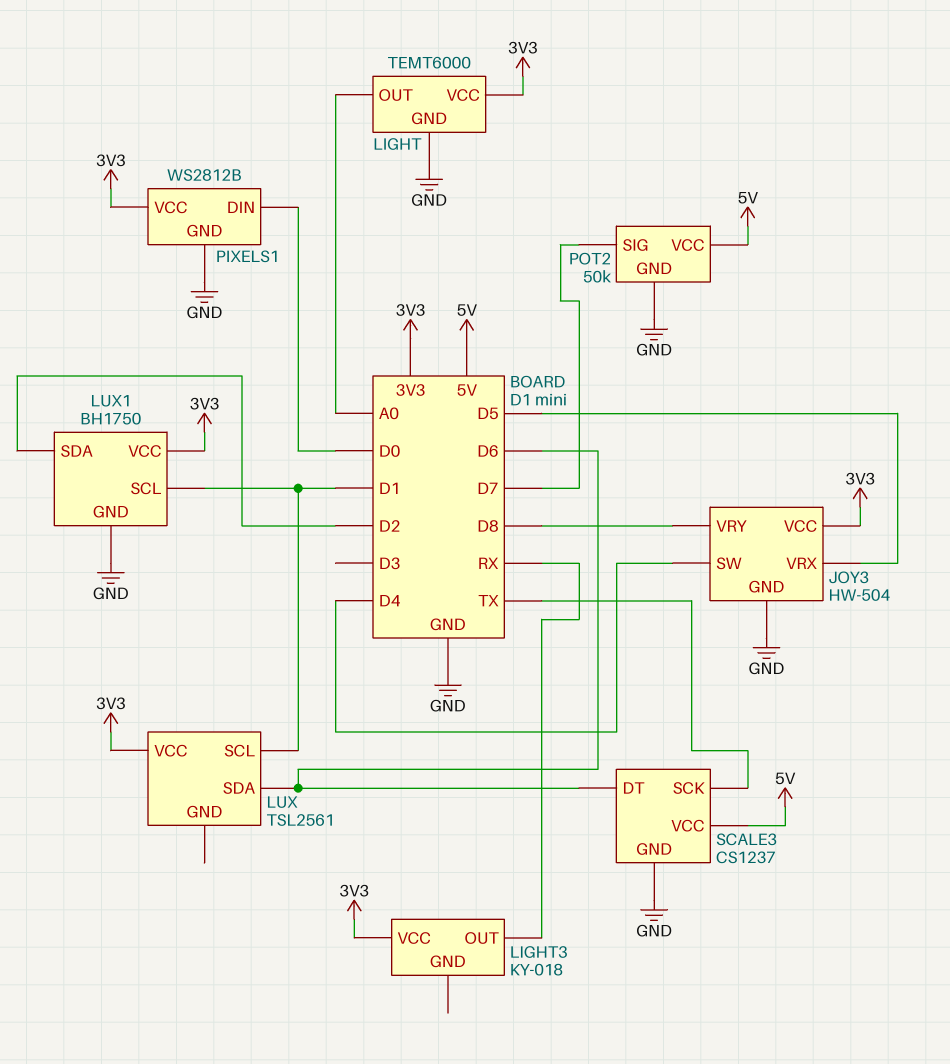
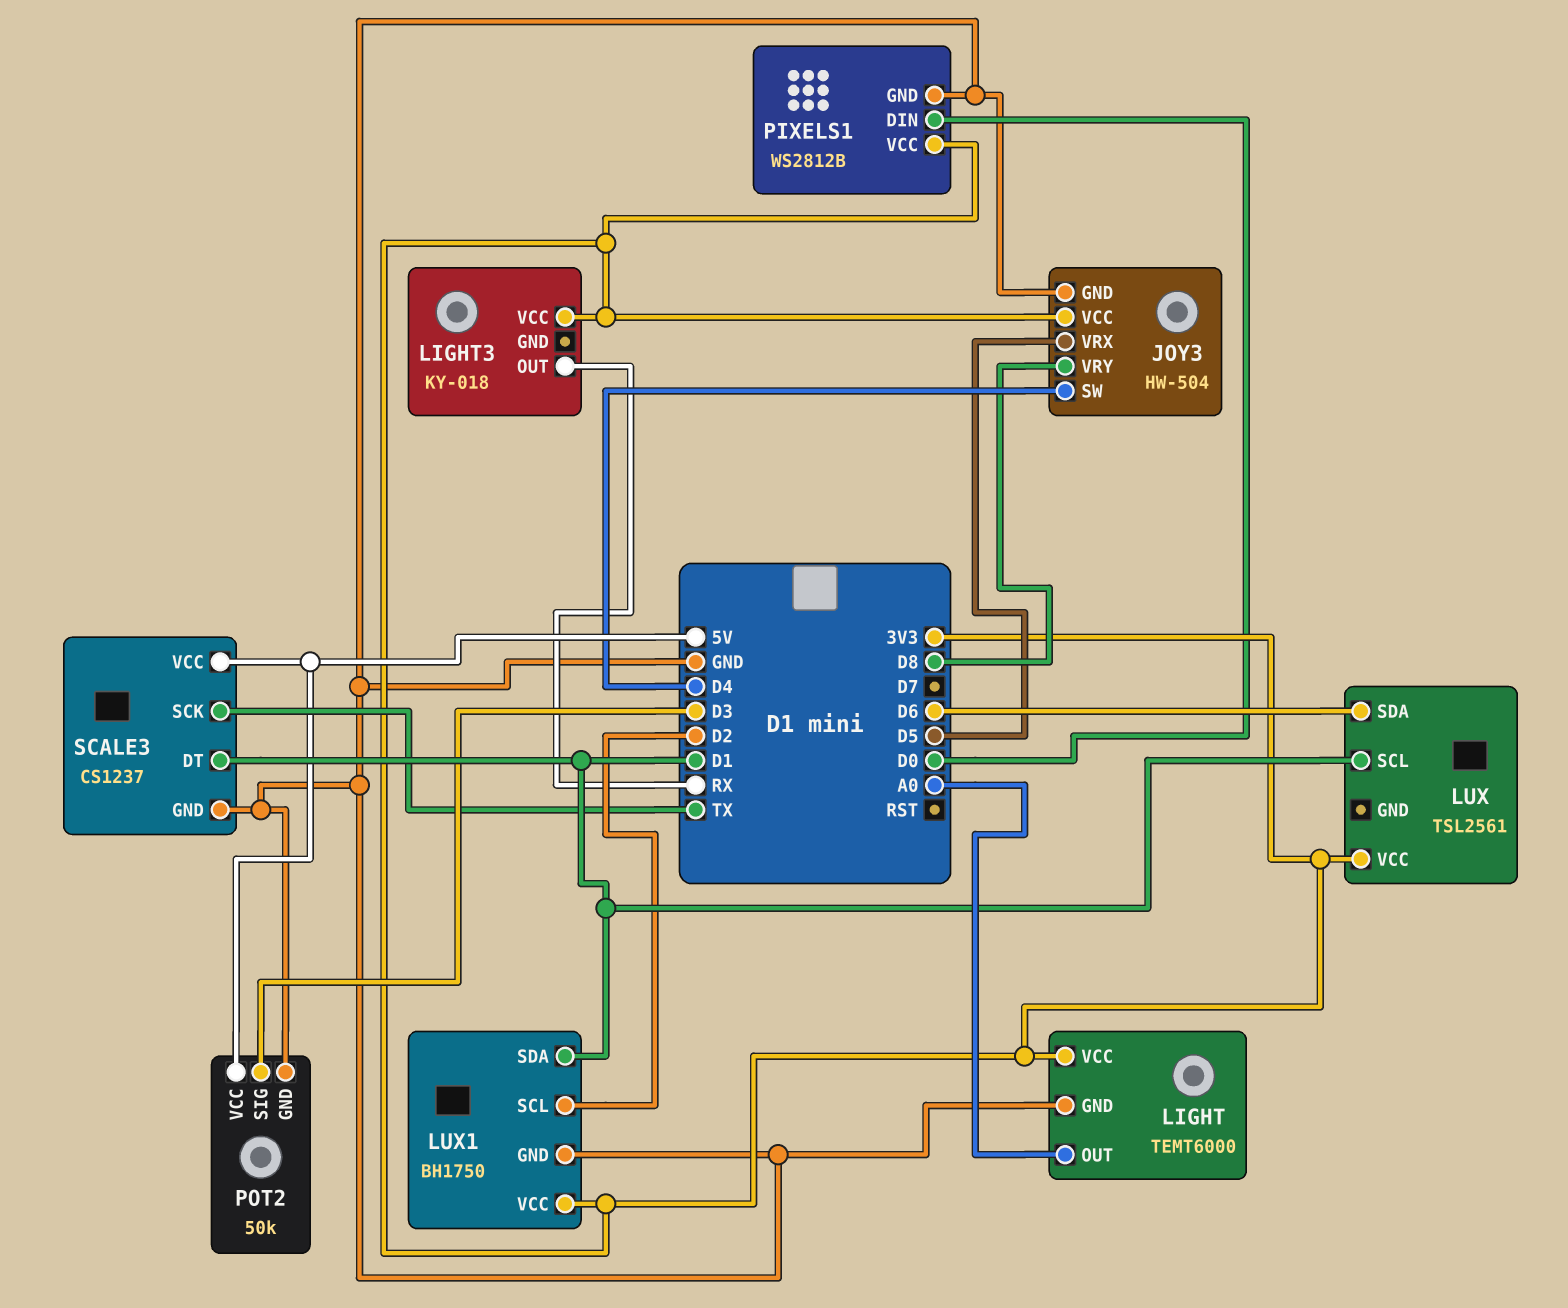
LUX1 pin SCL: D1 -> D2
LUX1 pin SDA: D2 -> D1
POT2 pin SIG: D7 -> D3
SCALE3 pin DT: D6 -> D1

